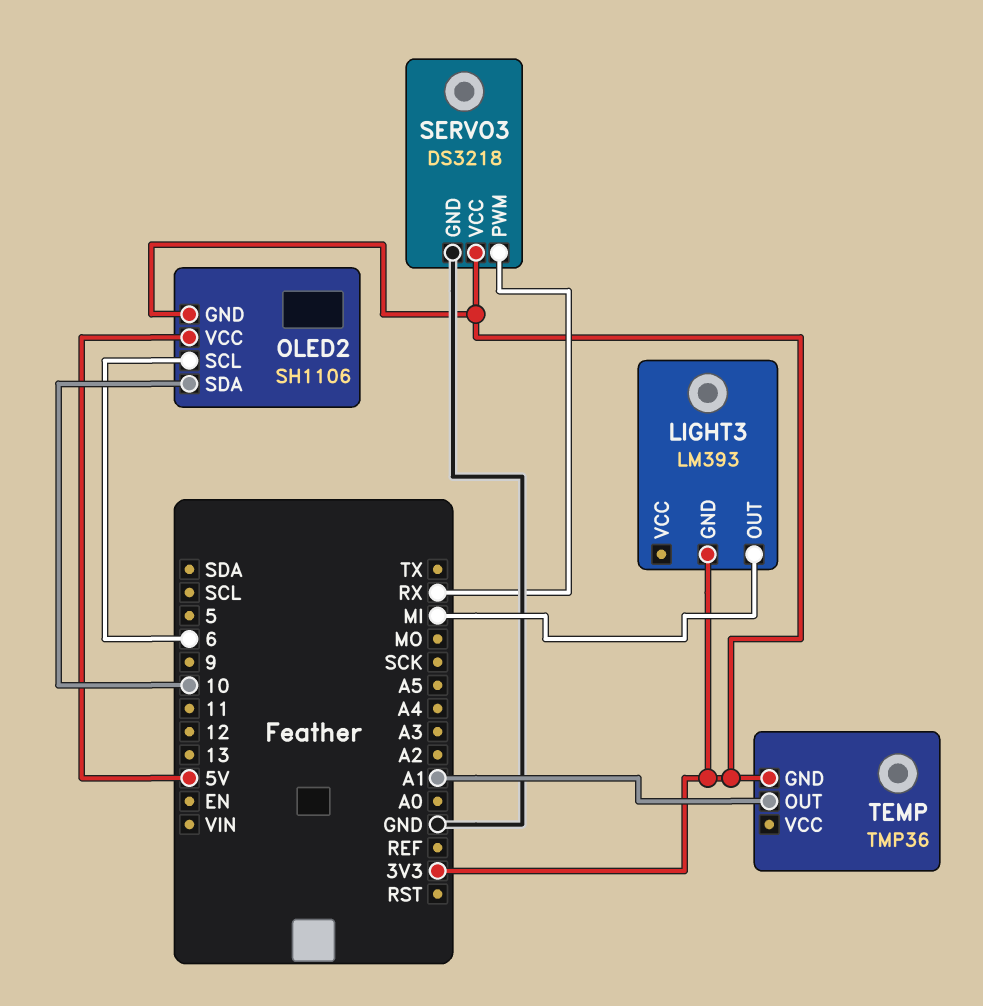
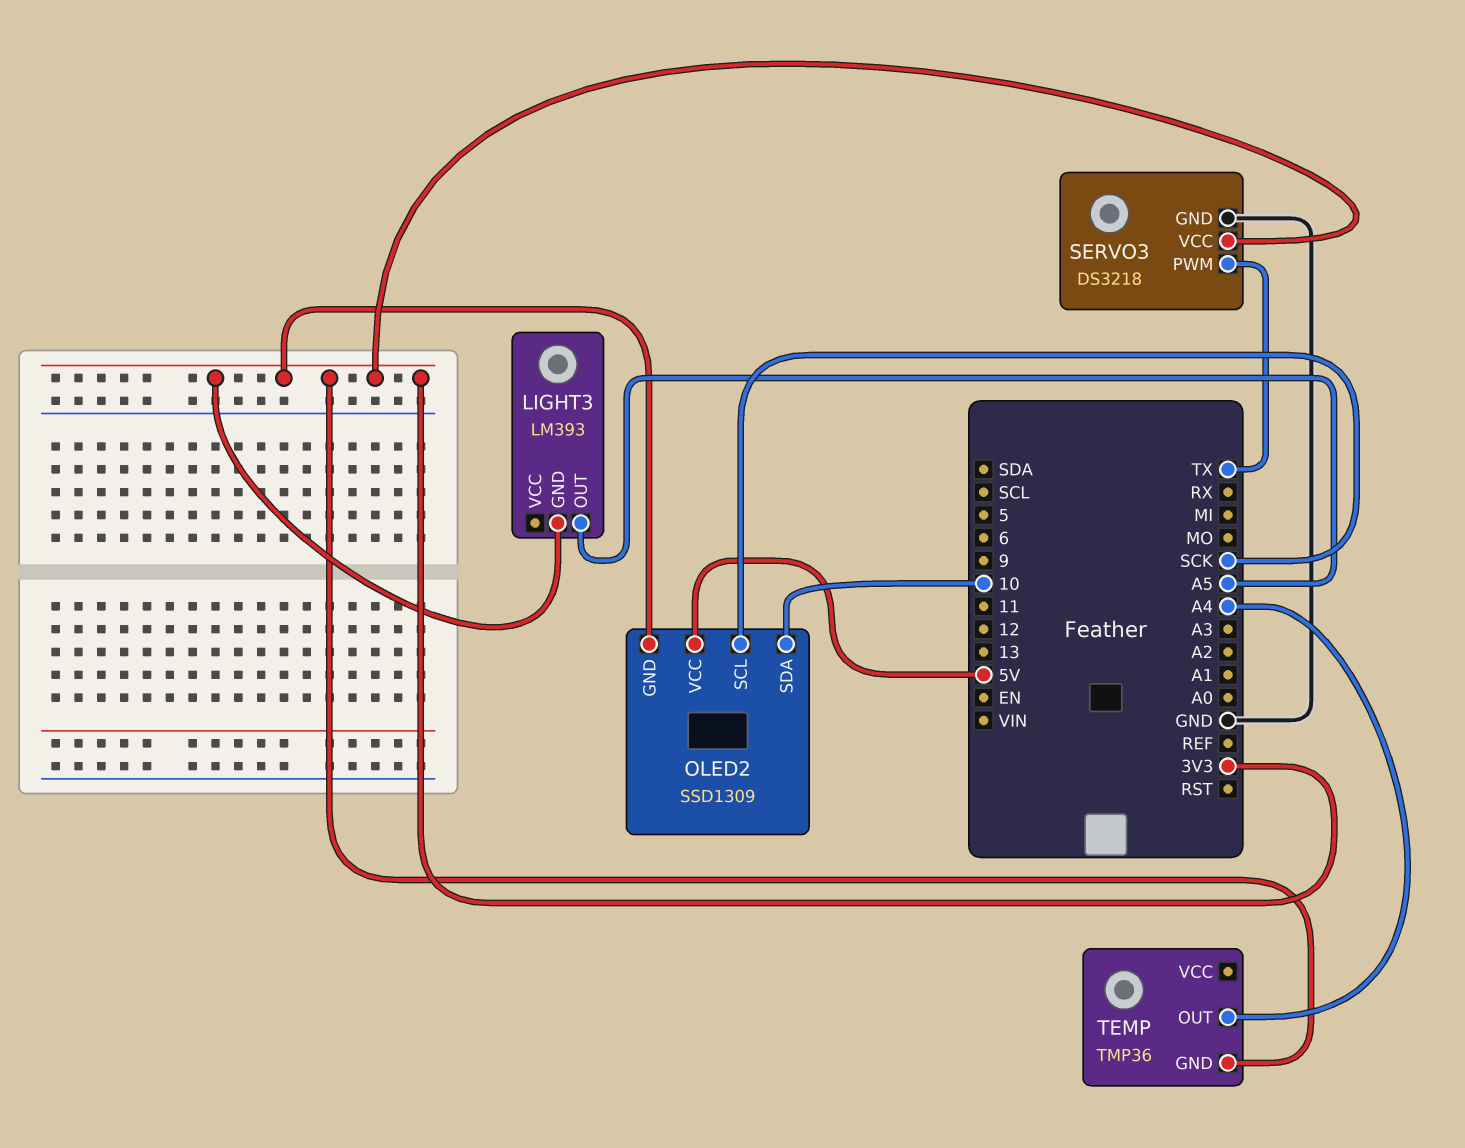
LIGHT3 pin OUT: MI -> A5
OLED2: SH1106 -> SSD1309
OLED2 pin SCL: 6 -> SCK
SERVO3 pin PWM: RX -> TX
TEMP pin OUT: A1 -> A4

